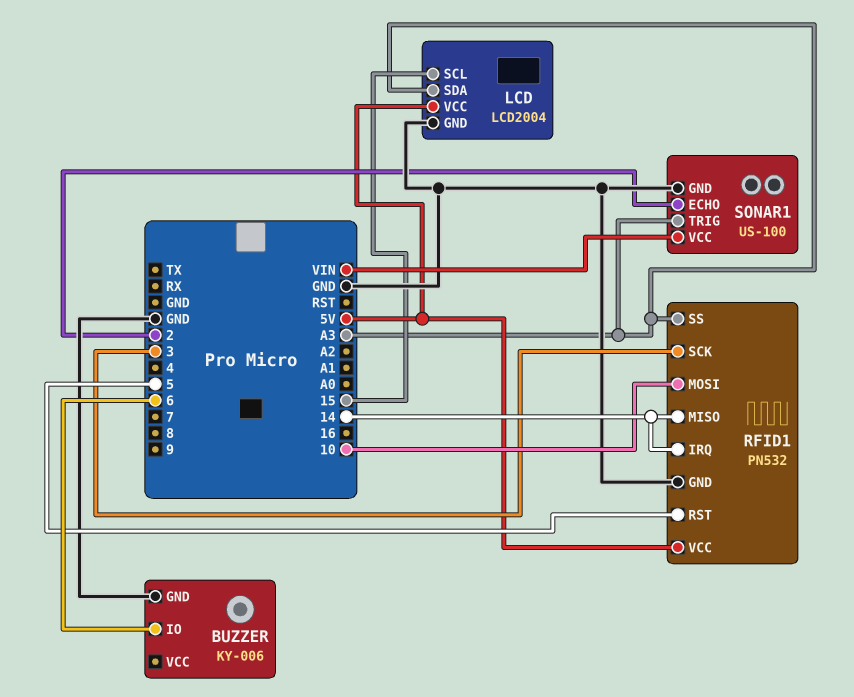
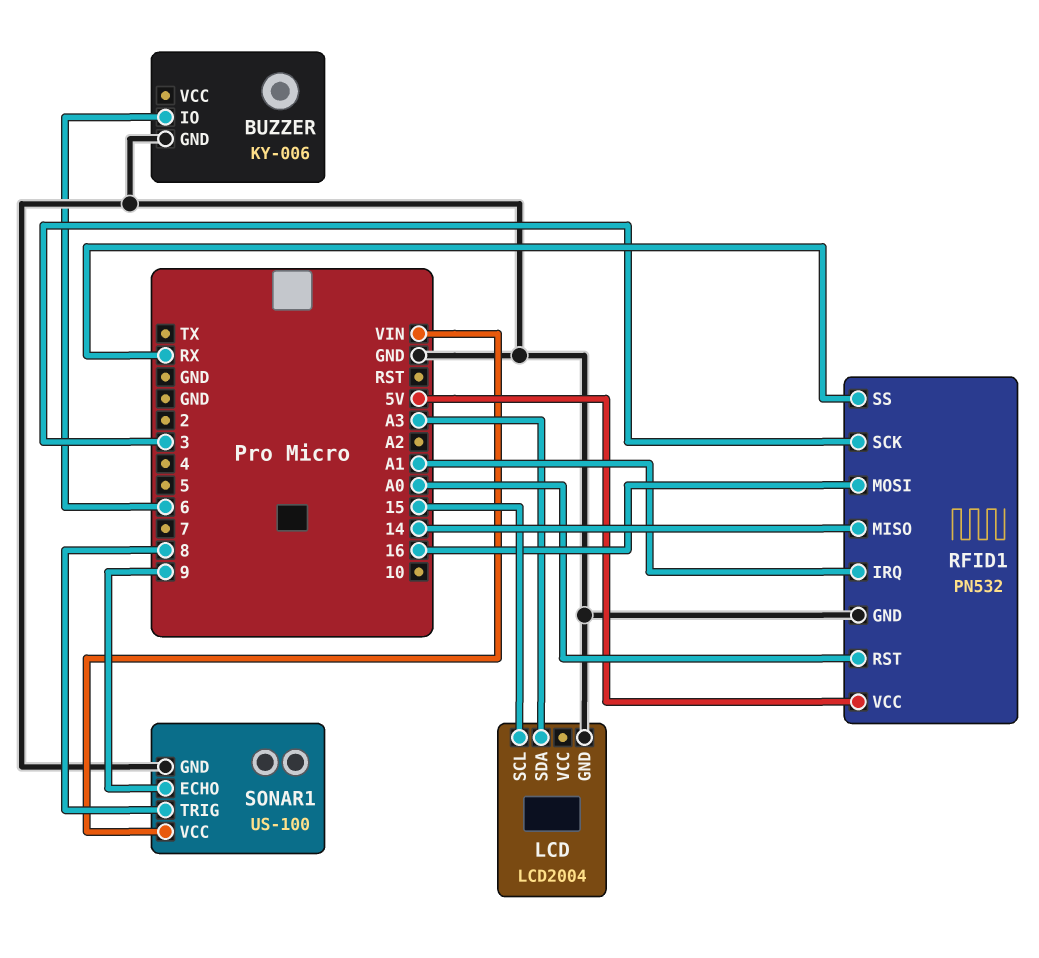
LCD pin VCC: 5V -> none
RFID1 pin IRQ: 14 -> A1
RFID1 pin MOSI: 10 -> 16
RFID1 pin RST: 5 -> A0
RFID1 pin SS: A3 -> RX
SONAR1 pin ECHO: 2 -> 9
SONAR1 pin TRIG: A3 -> 8

